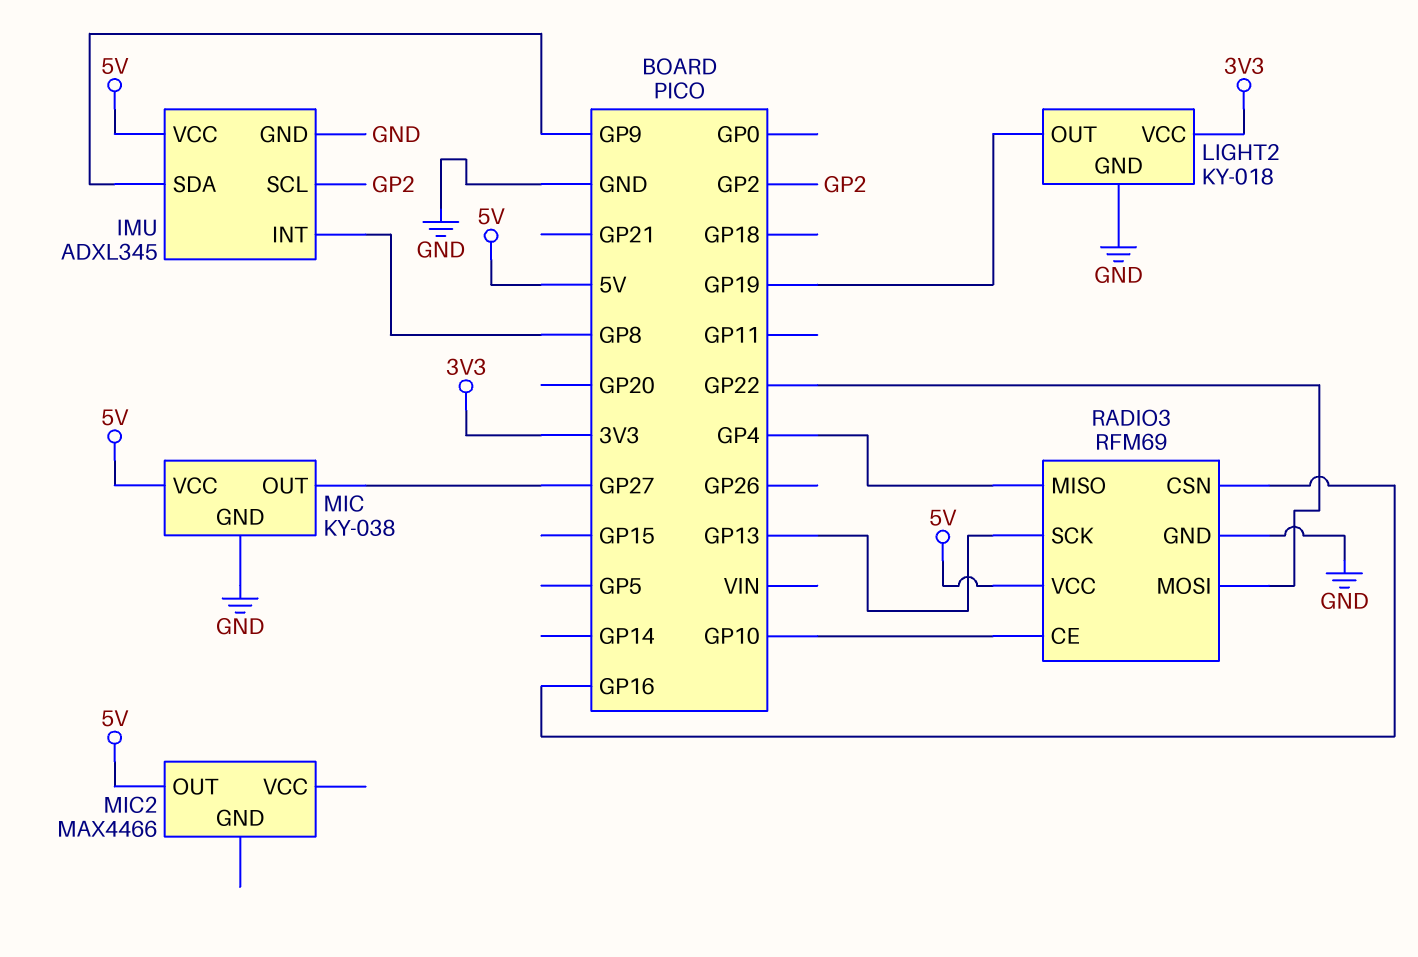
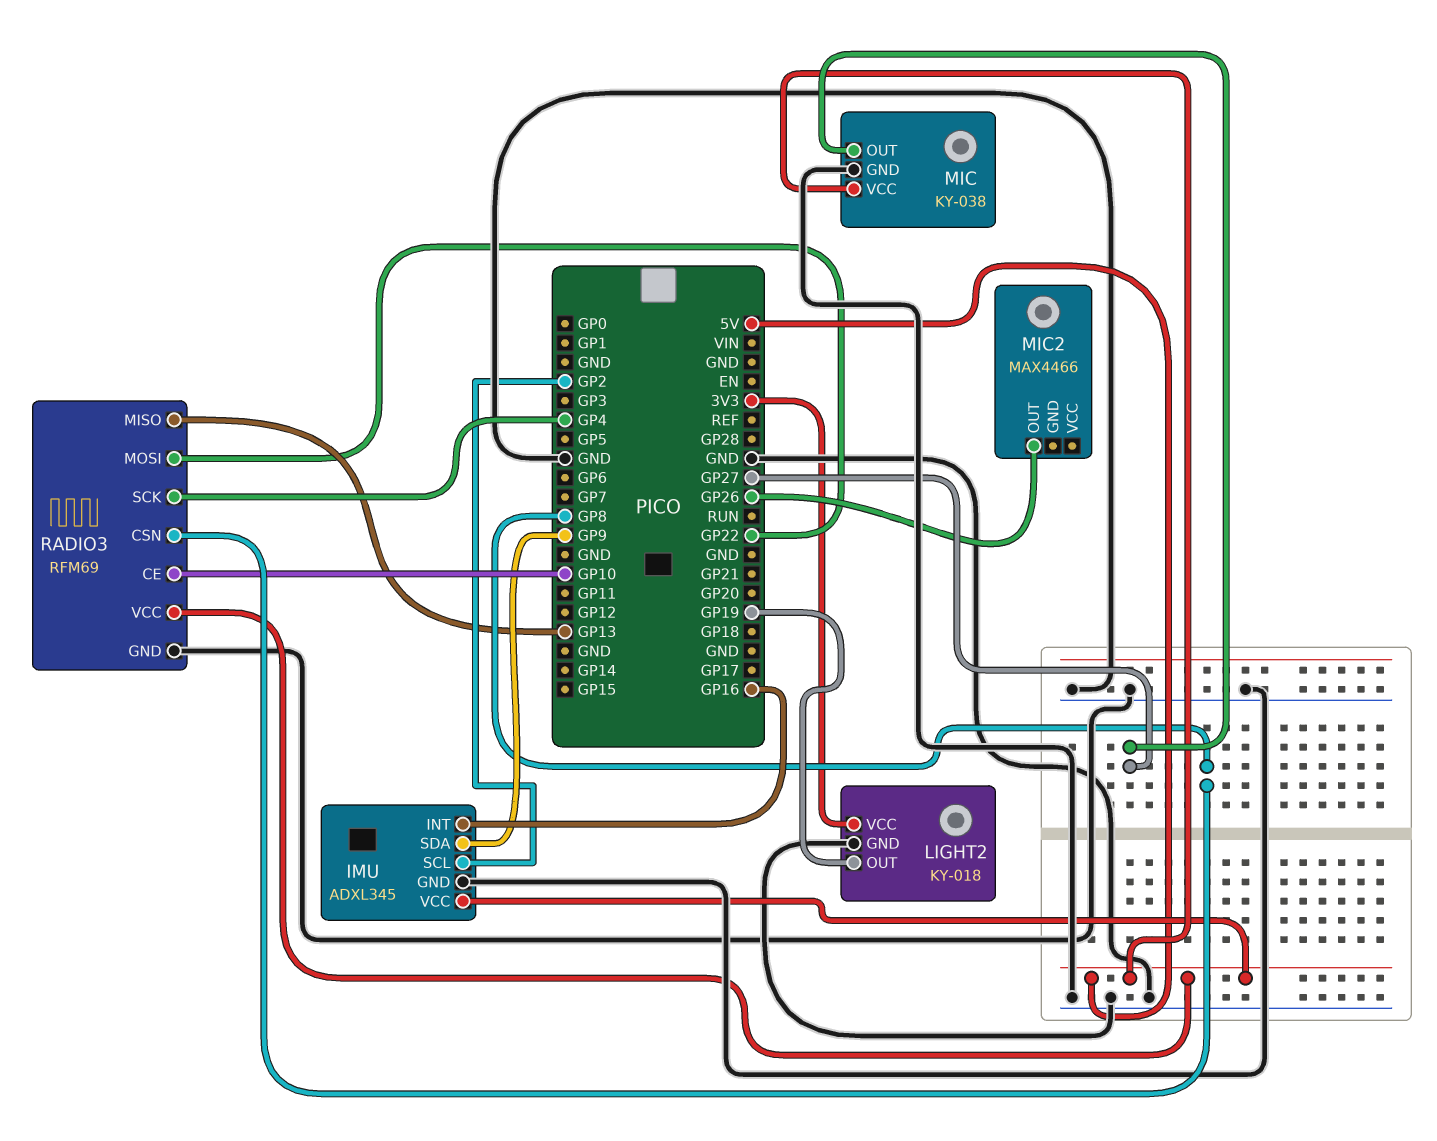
IMU pin INT: GP8 -> GP16
MIC2 pin OUT: 5V -> GP26
RADIO3 pin CSN: GP16 -> GP8
RADIO3 pin MISO: GP4 -> GP13
RADIO3 pin SCK: GP13 -> GP4

